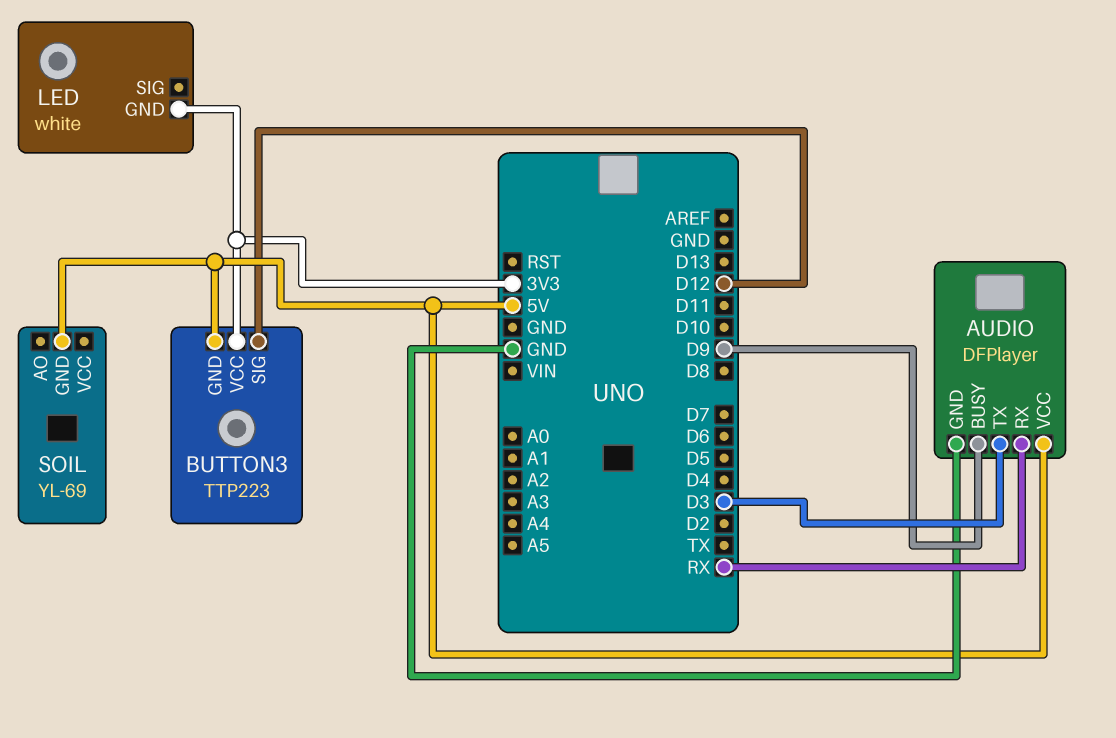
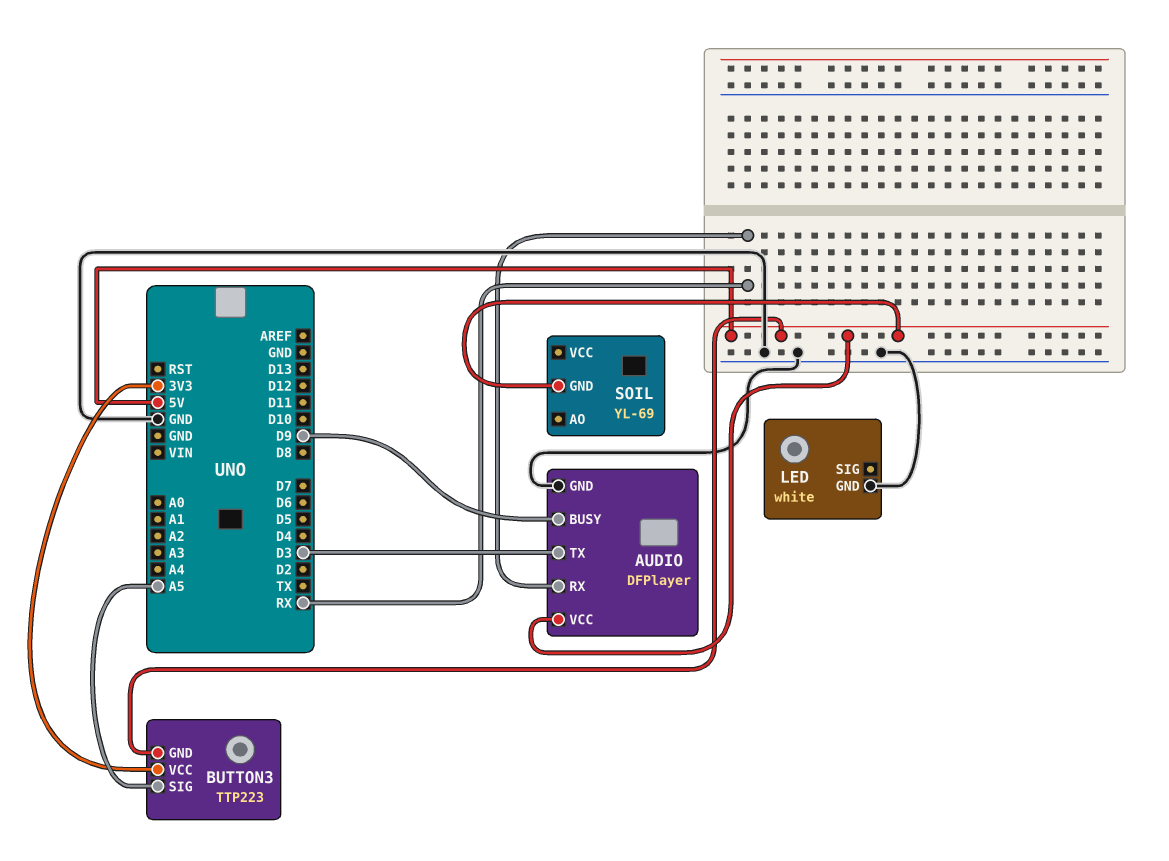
BUTTON3 pin SIG: D12 -> A5
LED pin GND: 3V3 -> GND

